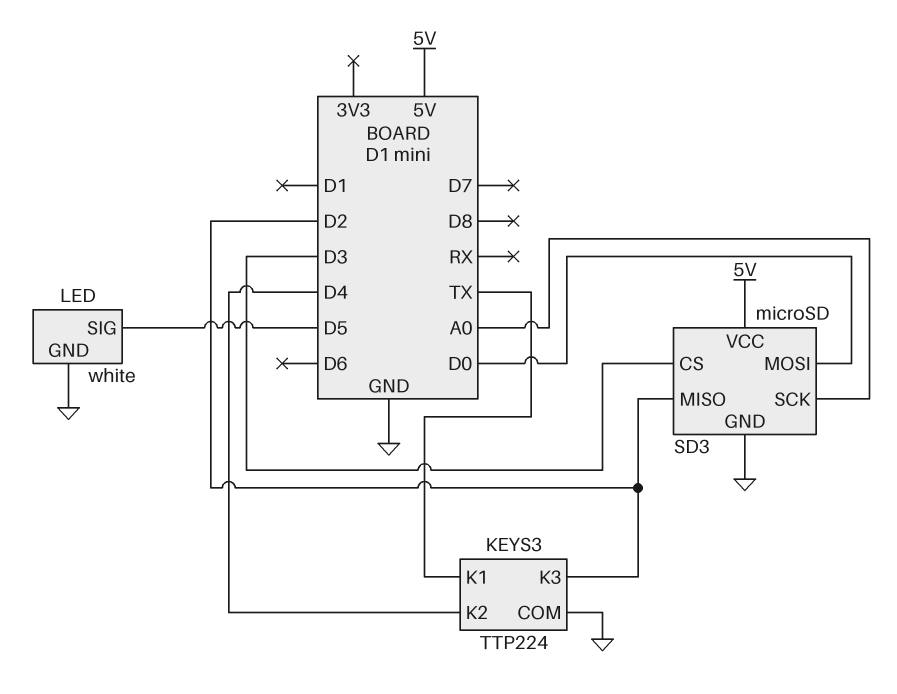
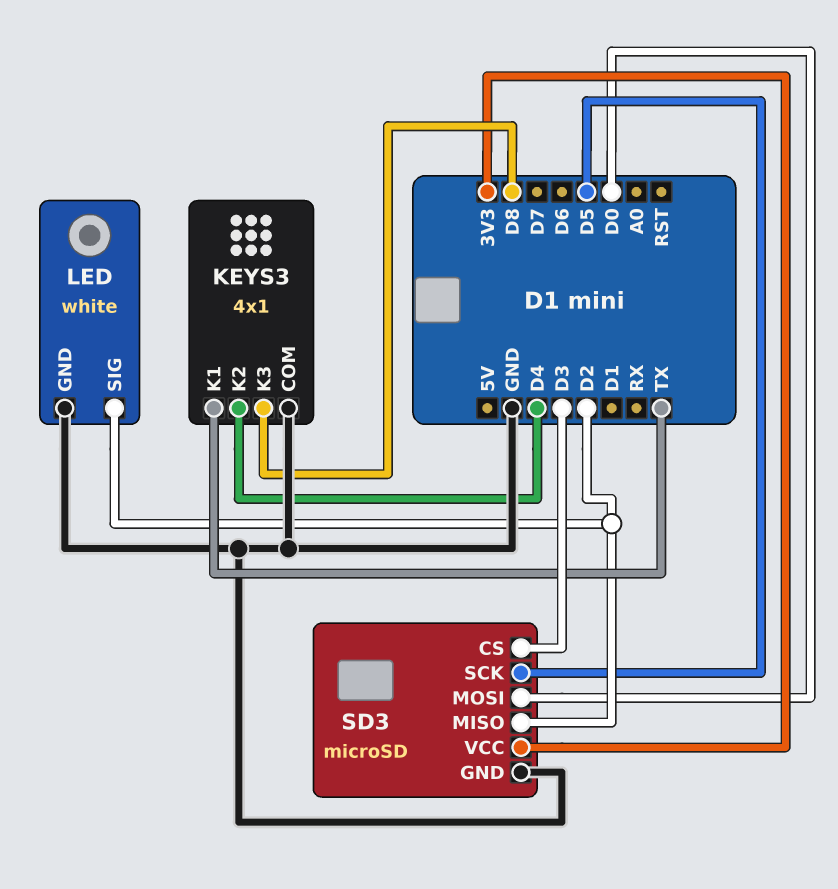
KEYS3: TTP224 -> 4x1
KEYS3 pin K3: D2 -> D8
LED pin SIG: D5 -> D2
SD3 pin SCK: A0 -> D5
SD3 pin VCC: 5V -> 3V3

